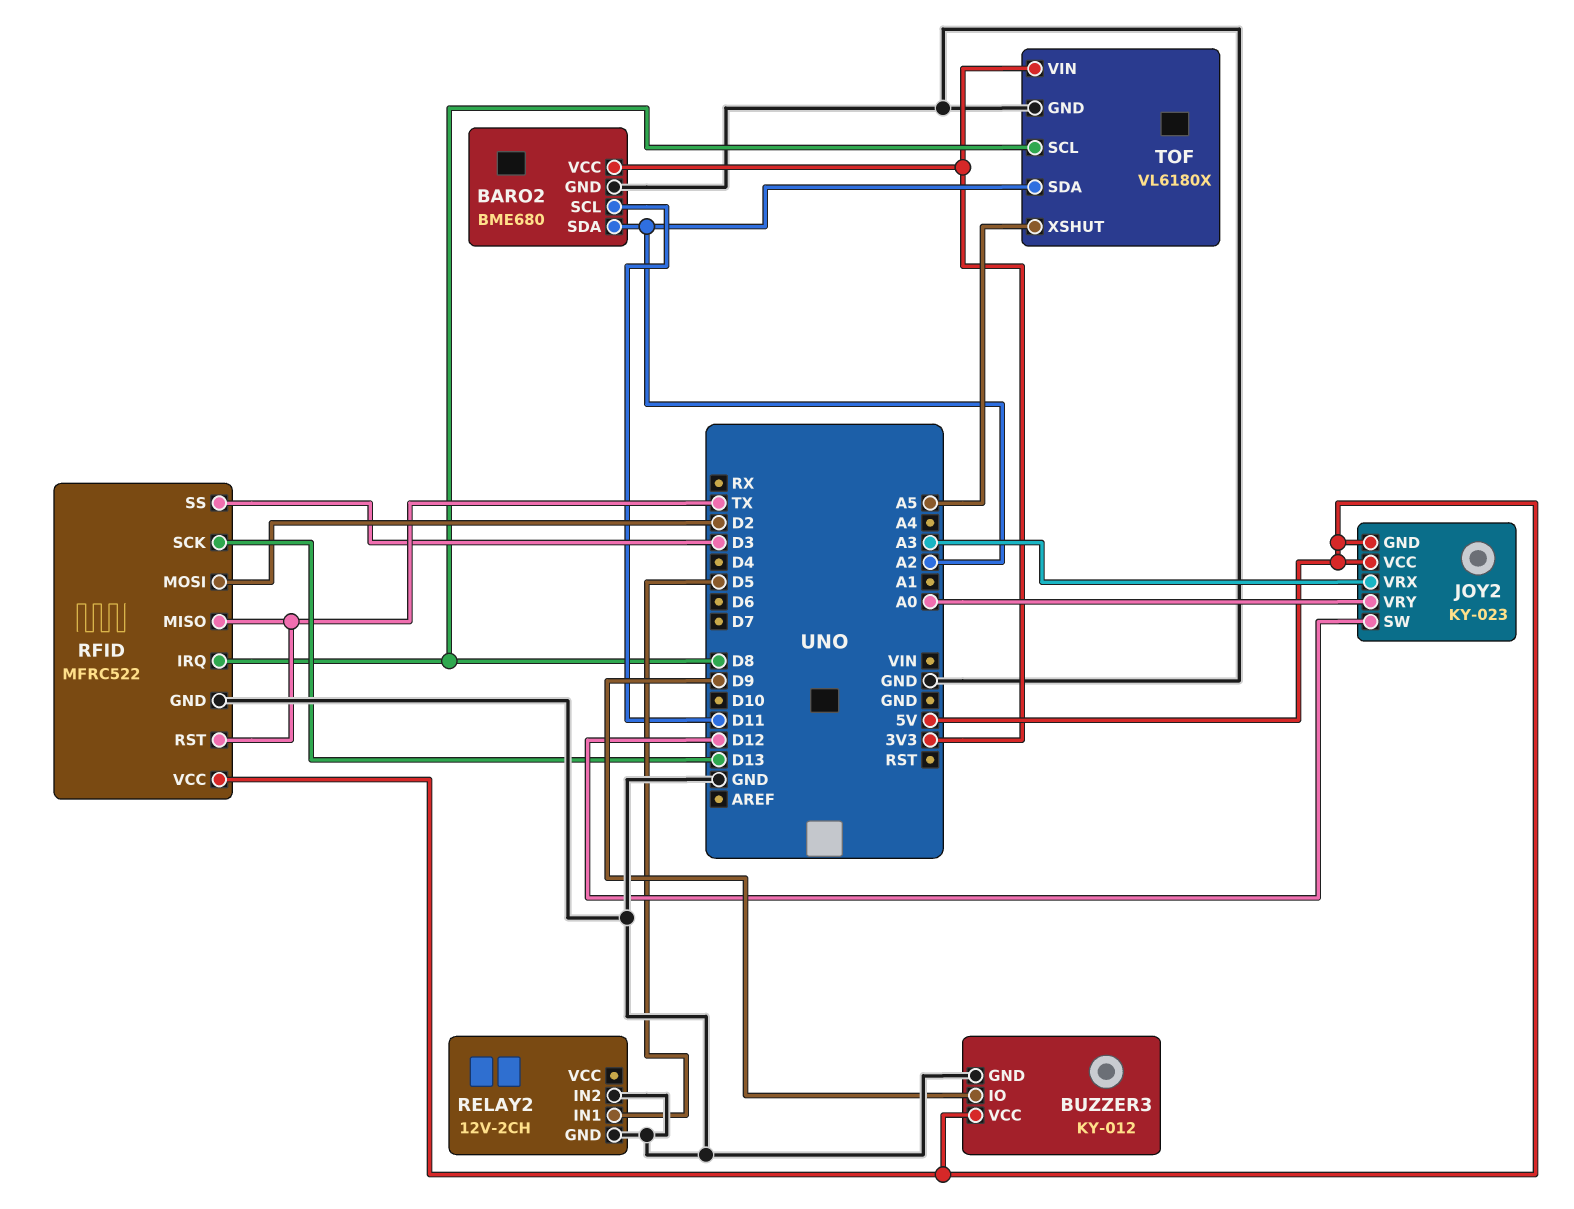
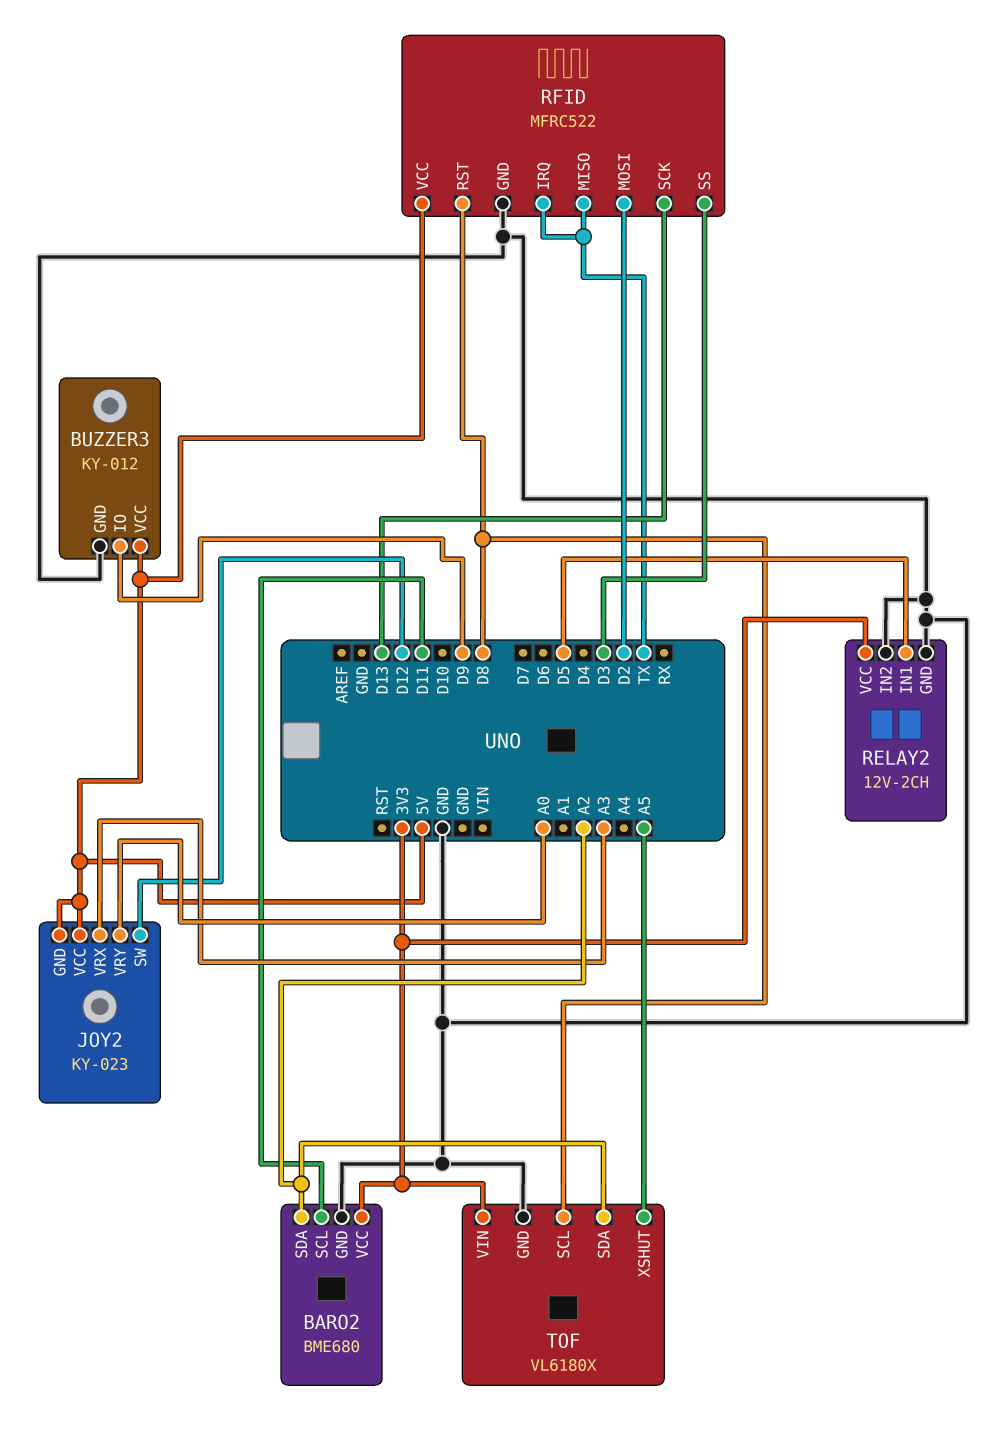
RELAY2 pin VCC: none -> 3V3
RFID pin IRQ: D8 -> TX
RFID pin RST: TX -> D8

